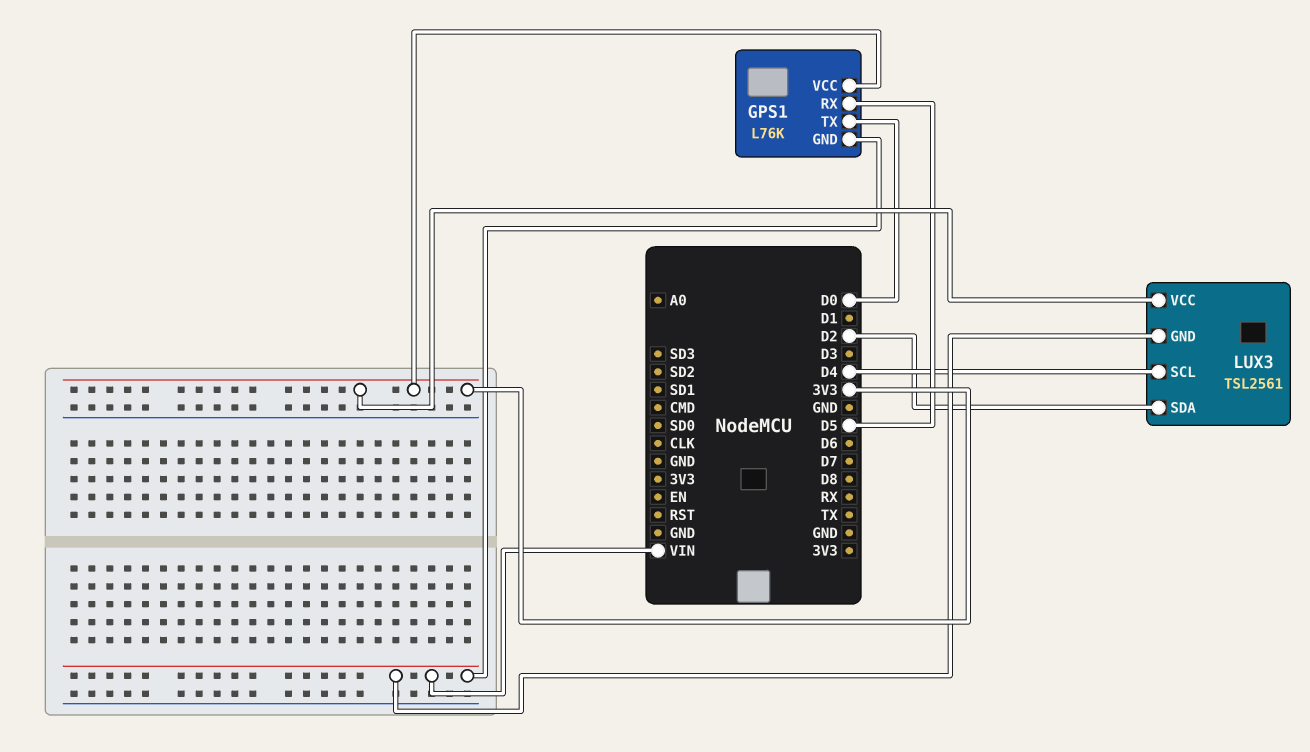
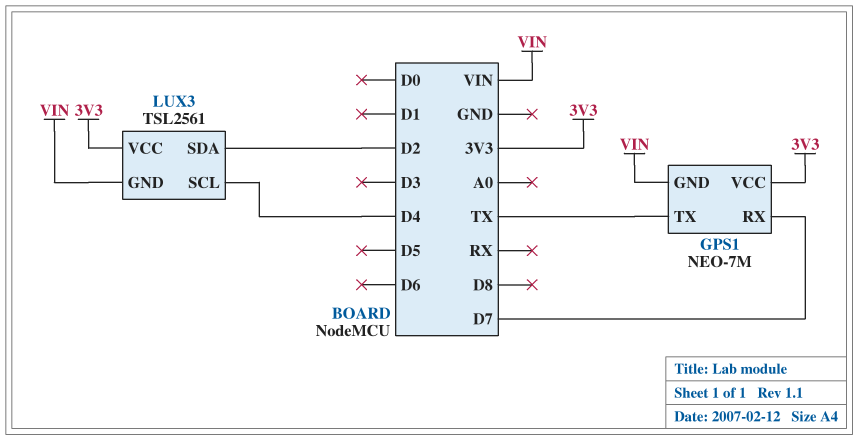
GPS1: L76K -> NEO-7M
GPS1 pin RX: D5 -> D7
GPS1 pin TX: D0 -> TX

